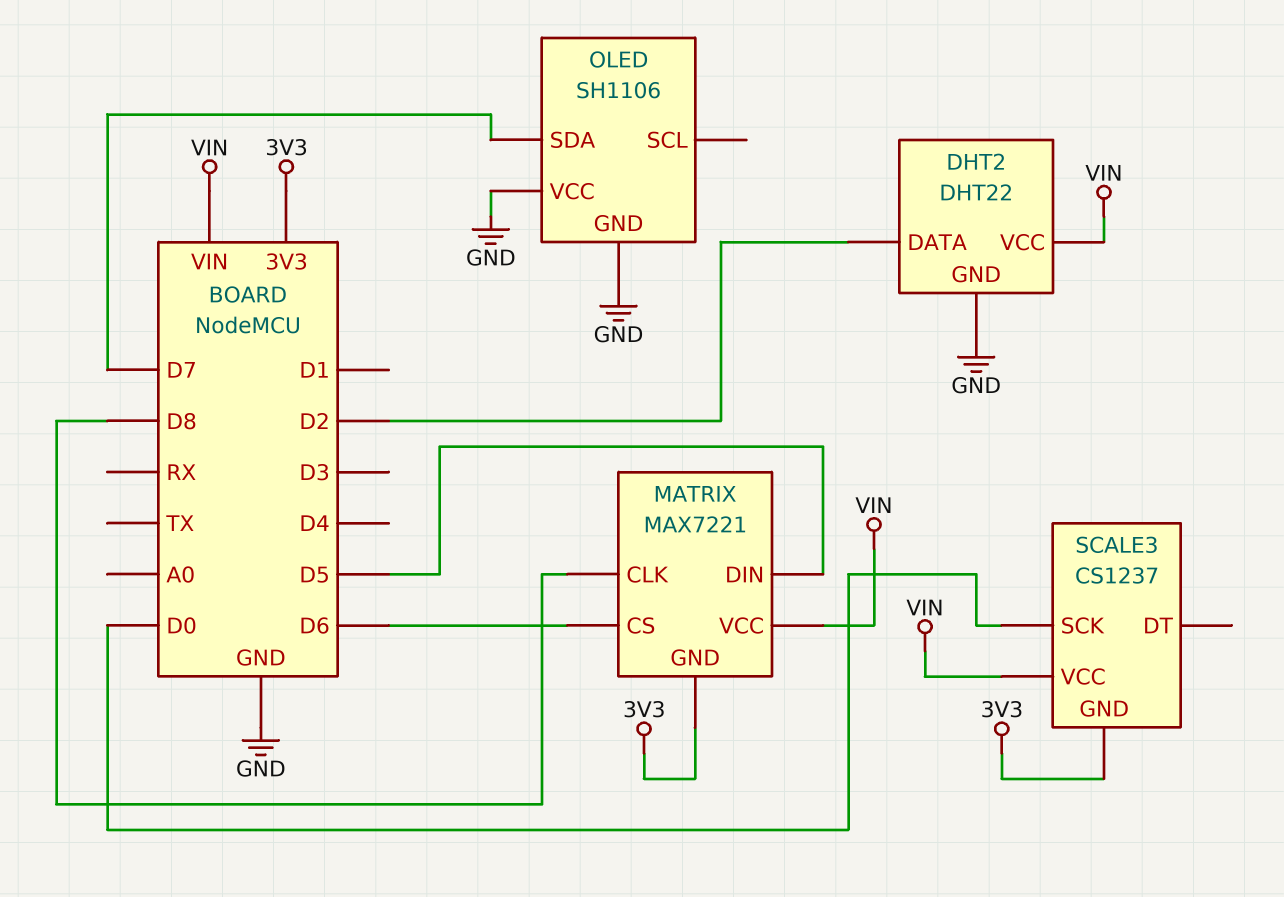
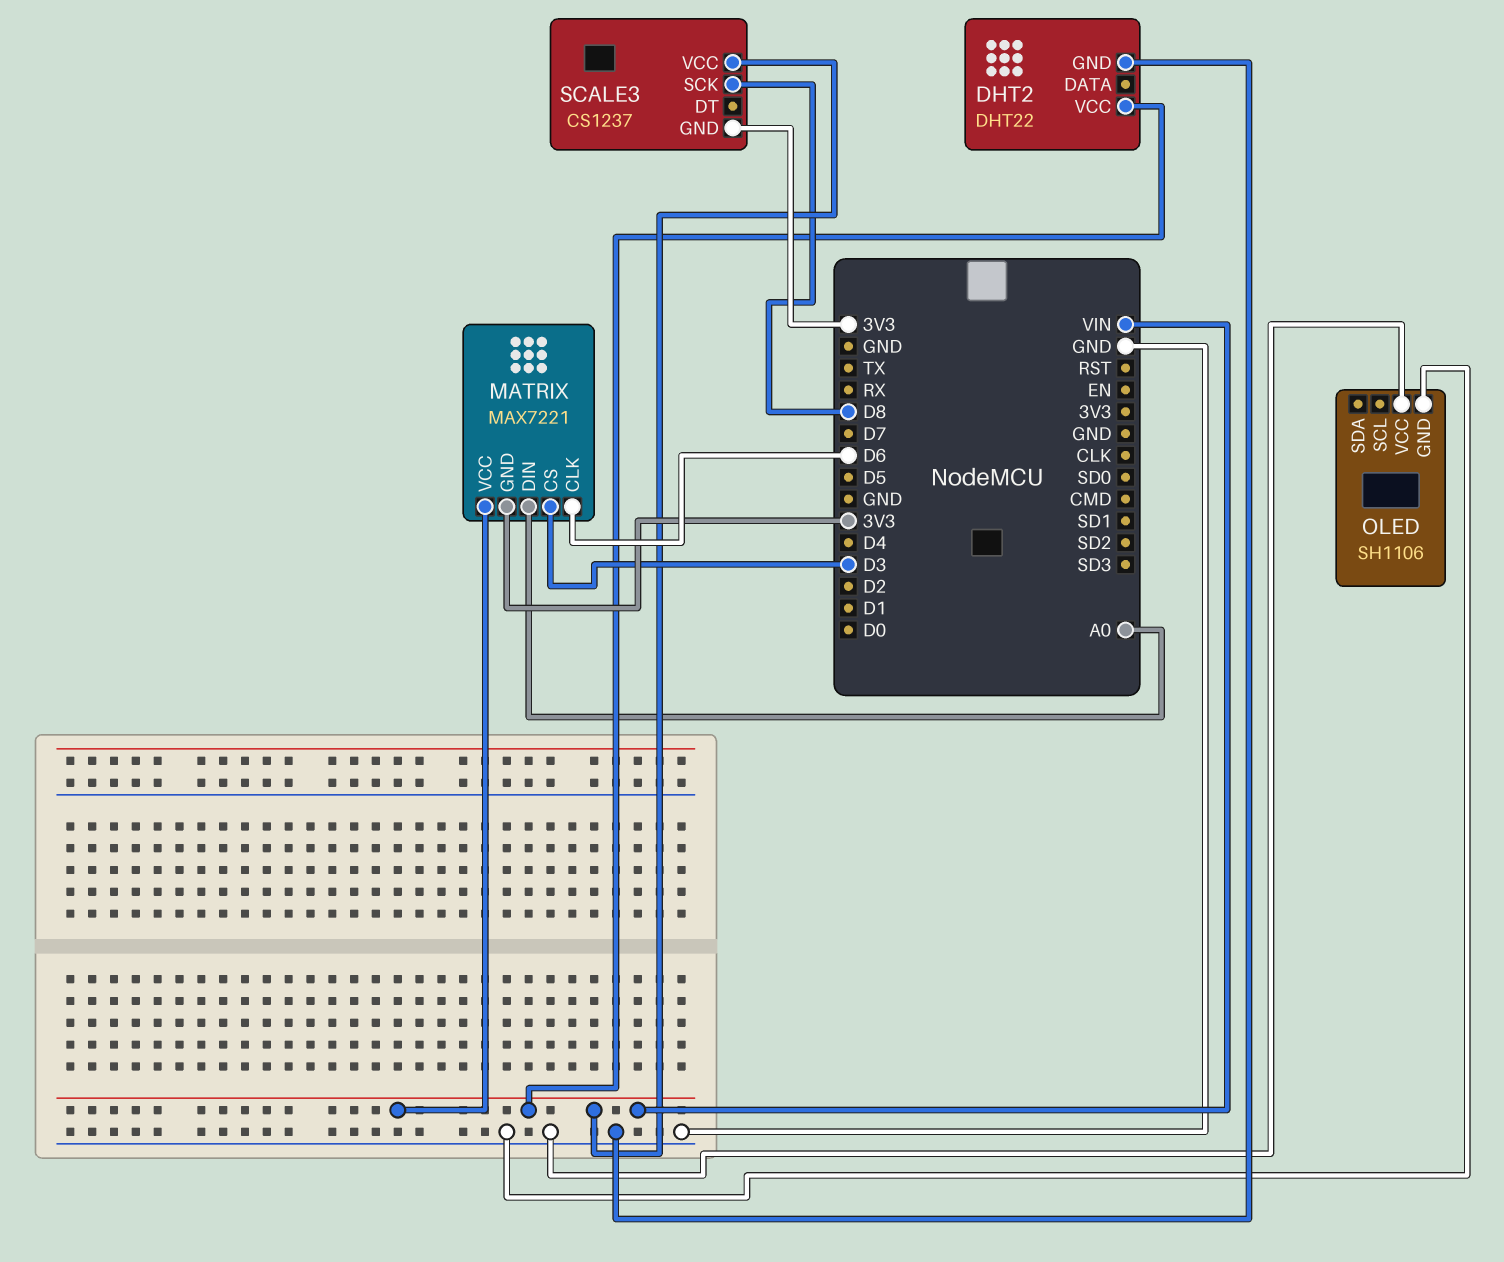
DHT2 pin DATA: D2 -> none
MATRIX pin CLK: D8 -> D6
MATRIX pin CS: D6 -> D3
MATRIX pin DIN: D5 -> A0
OLED pin SDA: D7 -> none
SCALE3 pin SCK: D0 -> D8

